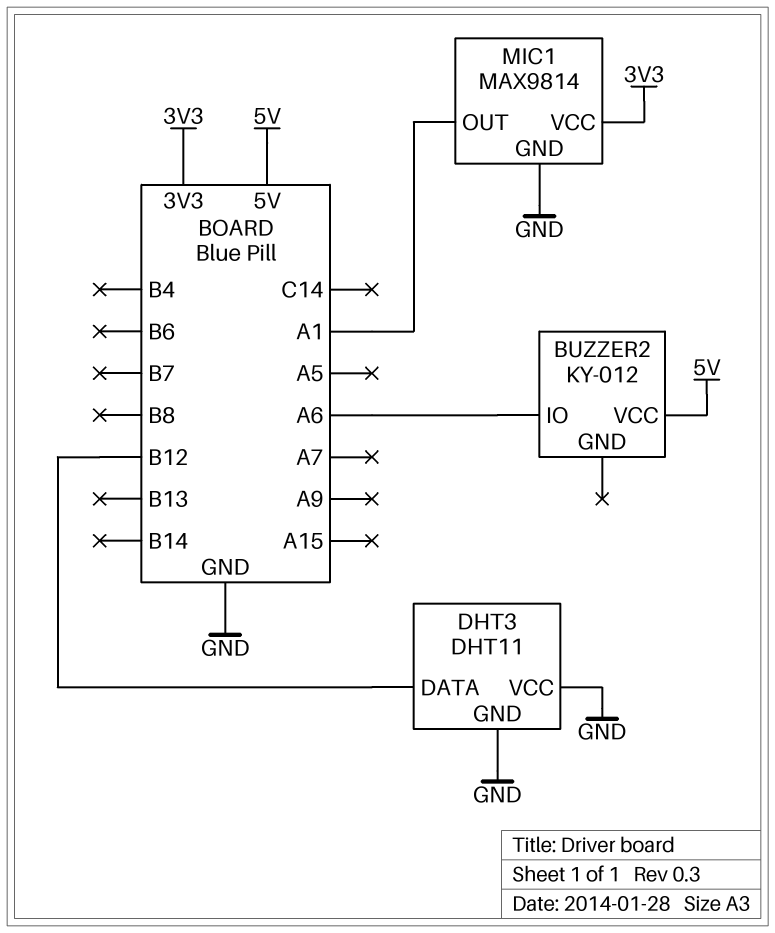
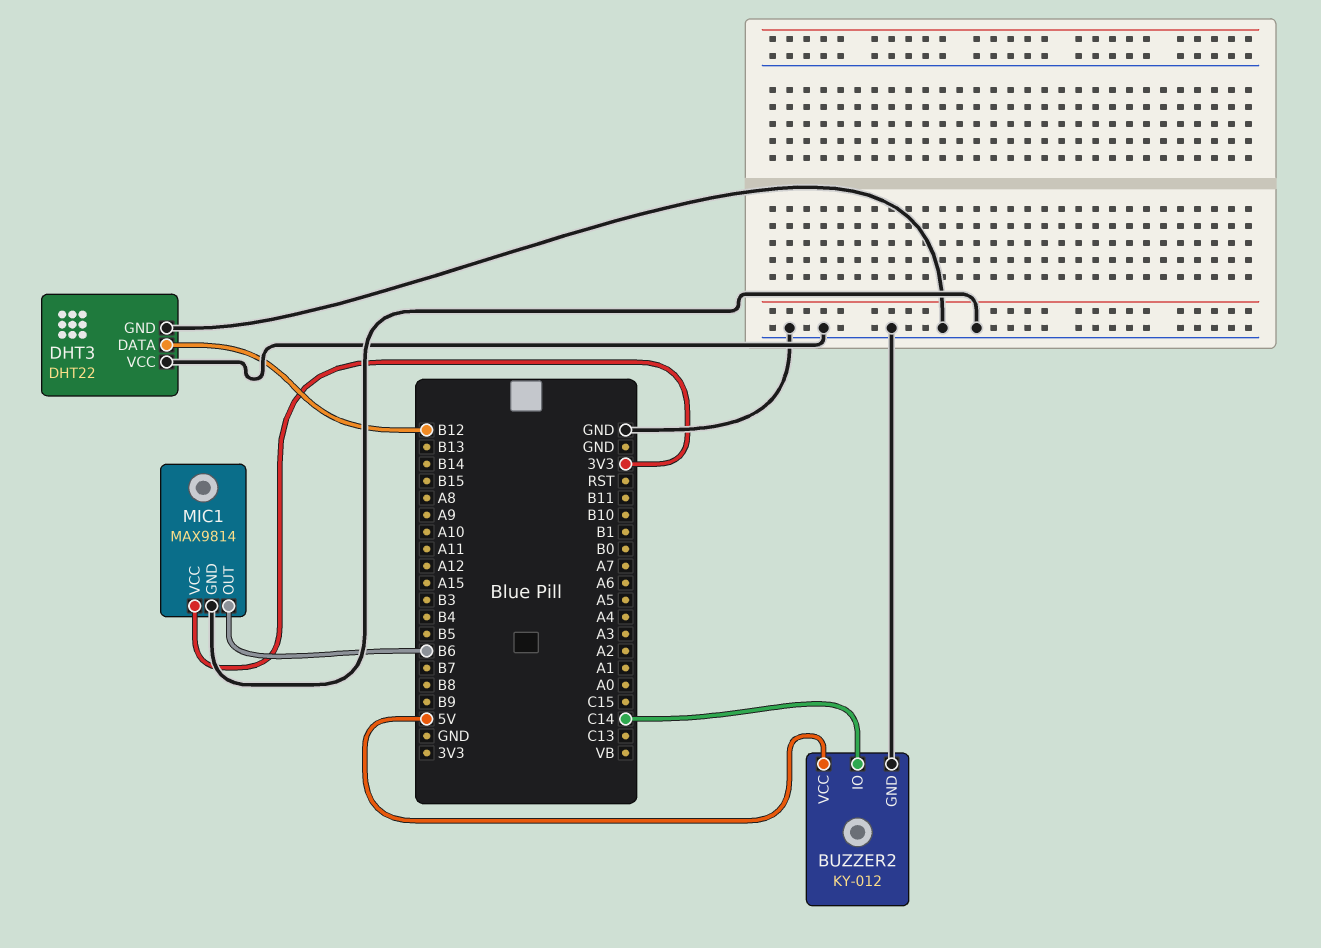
BUZZER2 pin GND: none -> GND
BUZZER2 pin IO: A6 -> C14
DHT3: DHT11 -> DHT22
MIC1 pin OUT: A1 -> B6

